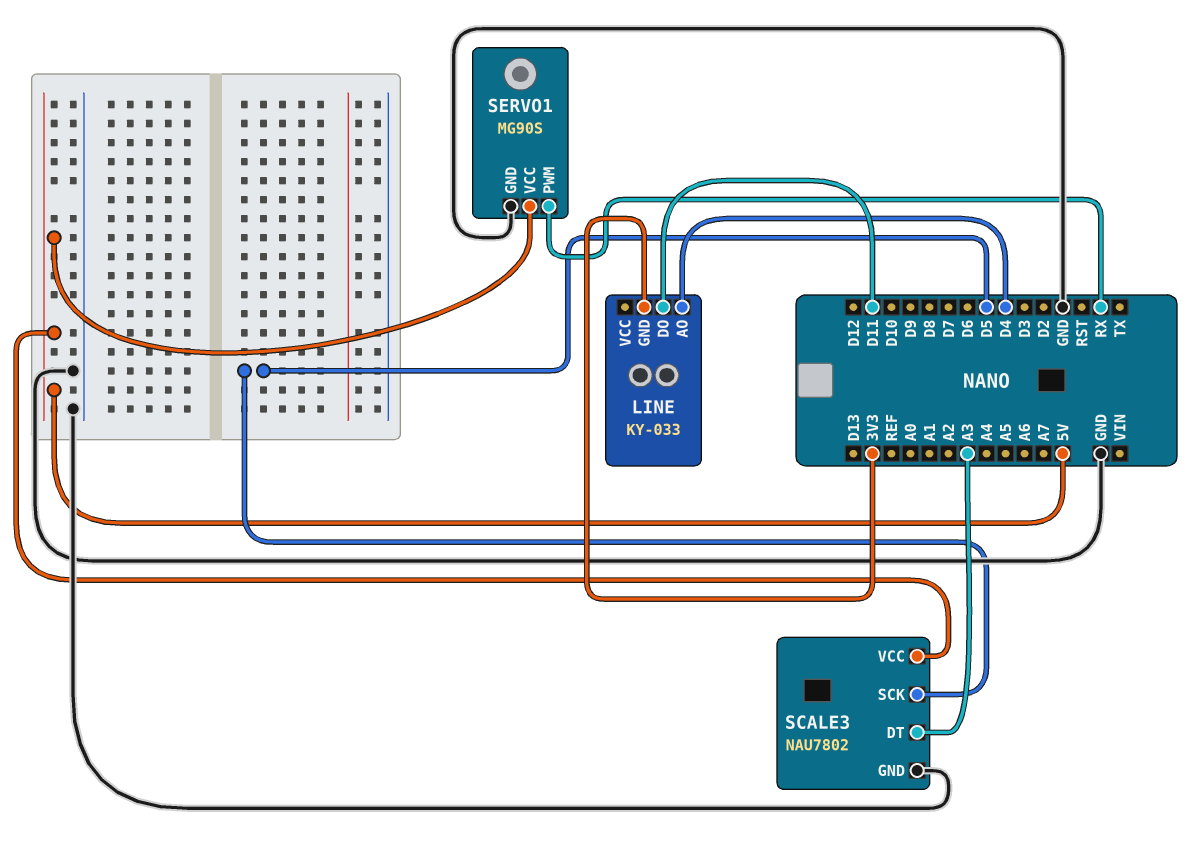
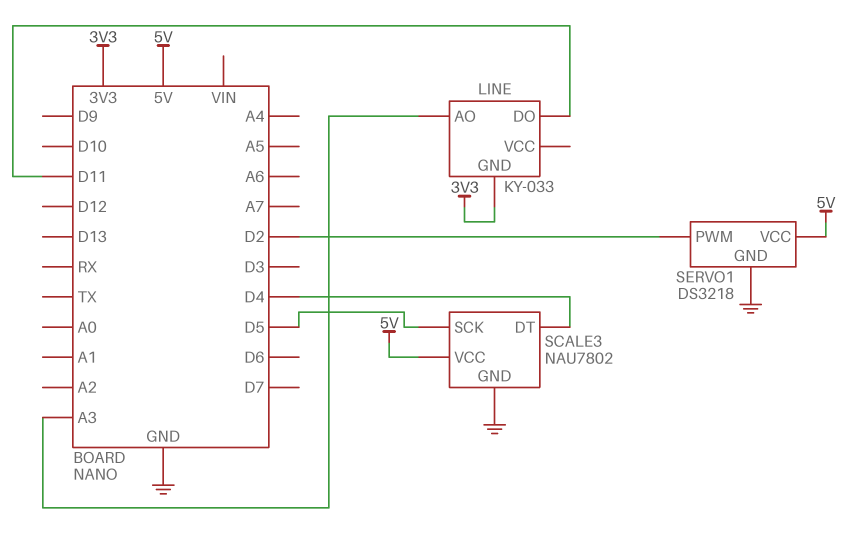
LINE pin AO: D4 -> A3
SCALE3 pin DT: A3 -> D4
SERVO1: MG90S -> DS3218
SERVO1 pin PWM: RX -> D2

